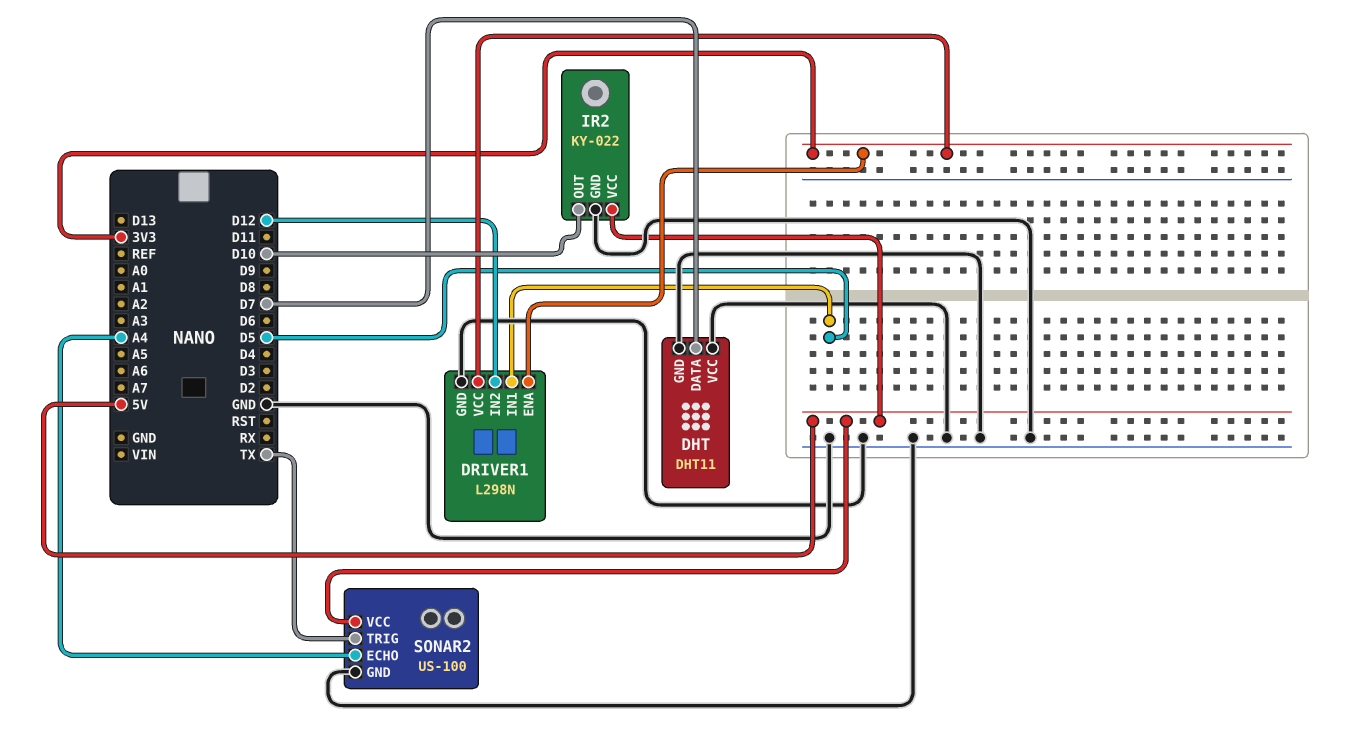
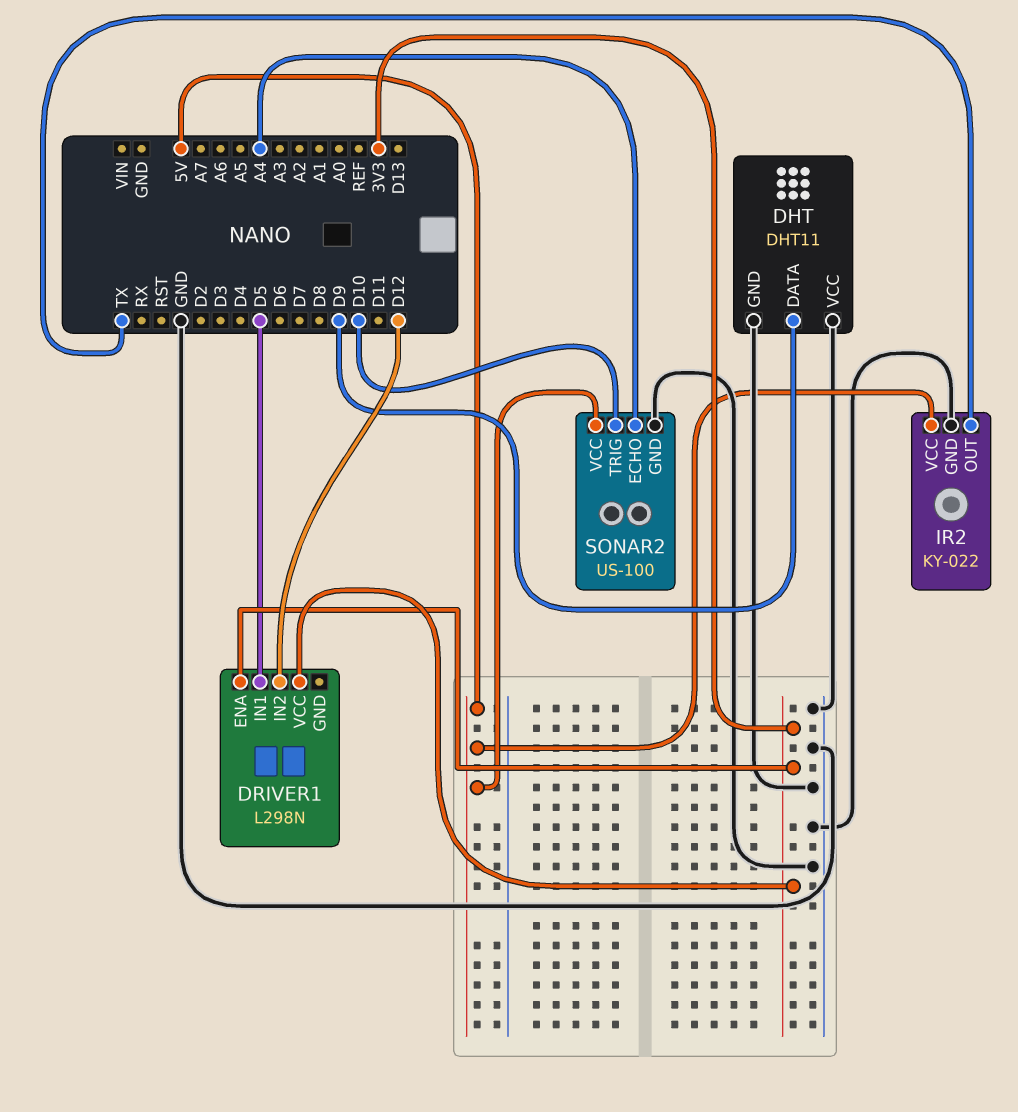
DHT pin DATA: D7 -> D9
DRIVER1 pin GND: GND -> none
IR2 pin OUT: D10 -> TX
SONAR2 pin TRIG: TX -> D10

